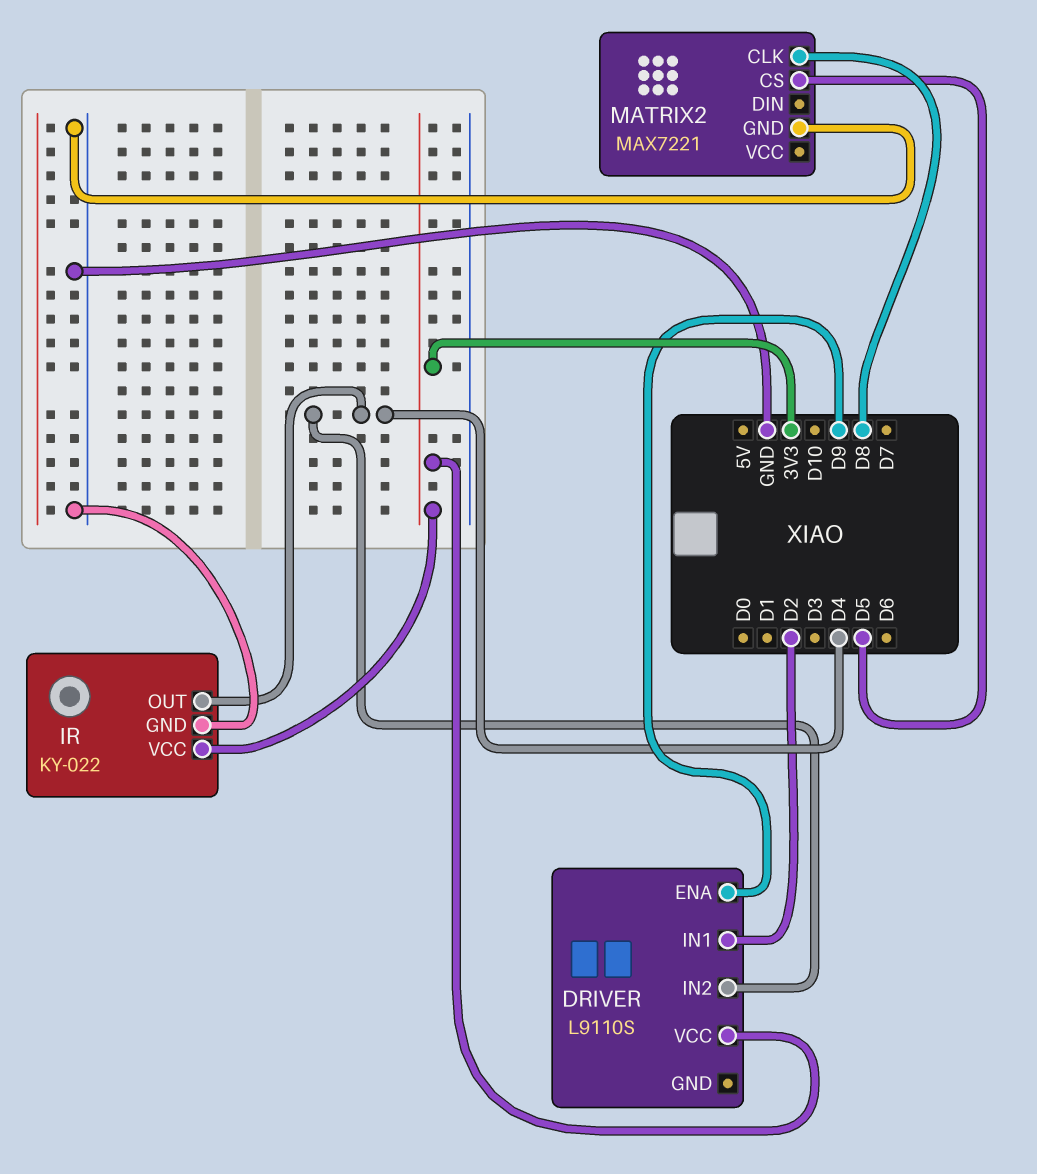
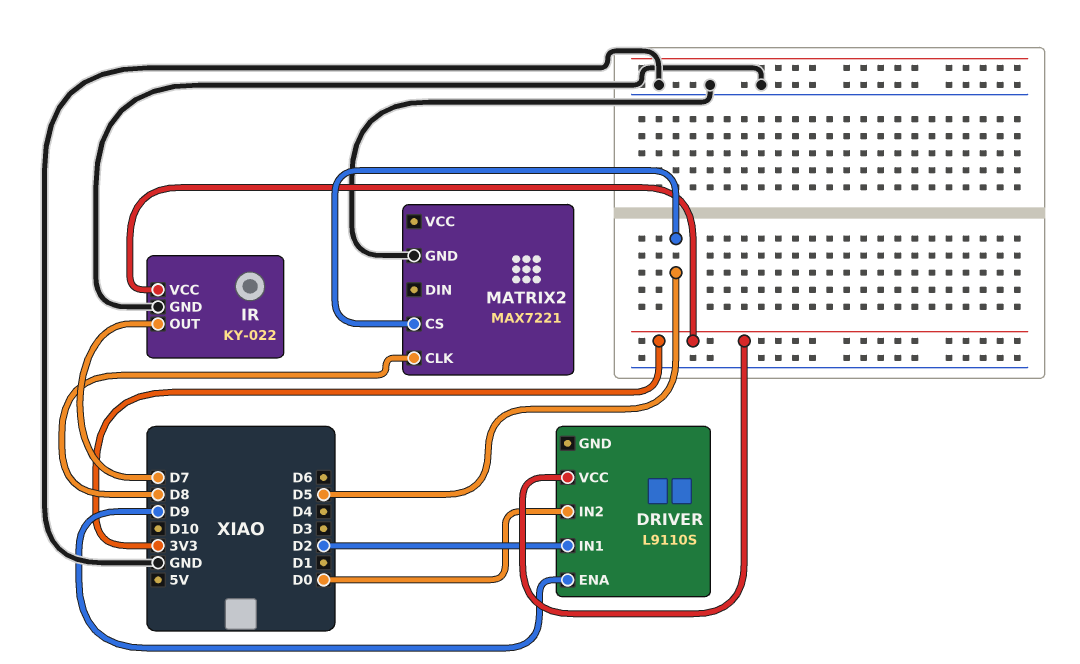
DRIVER pin IN2: D4 -> D0
IR pin OUT: D4 -> D7

